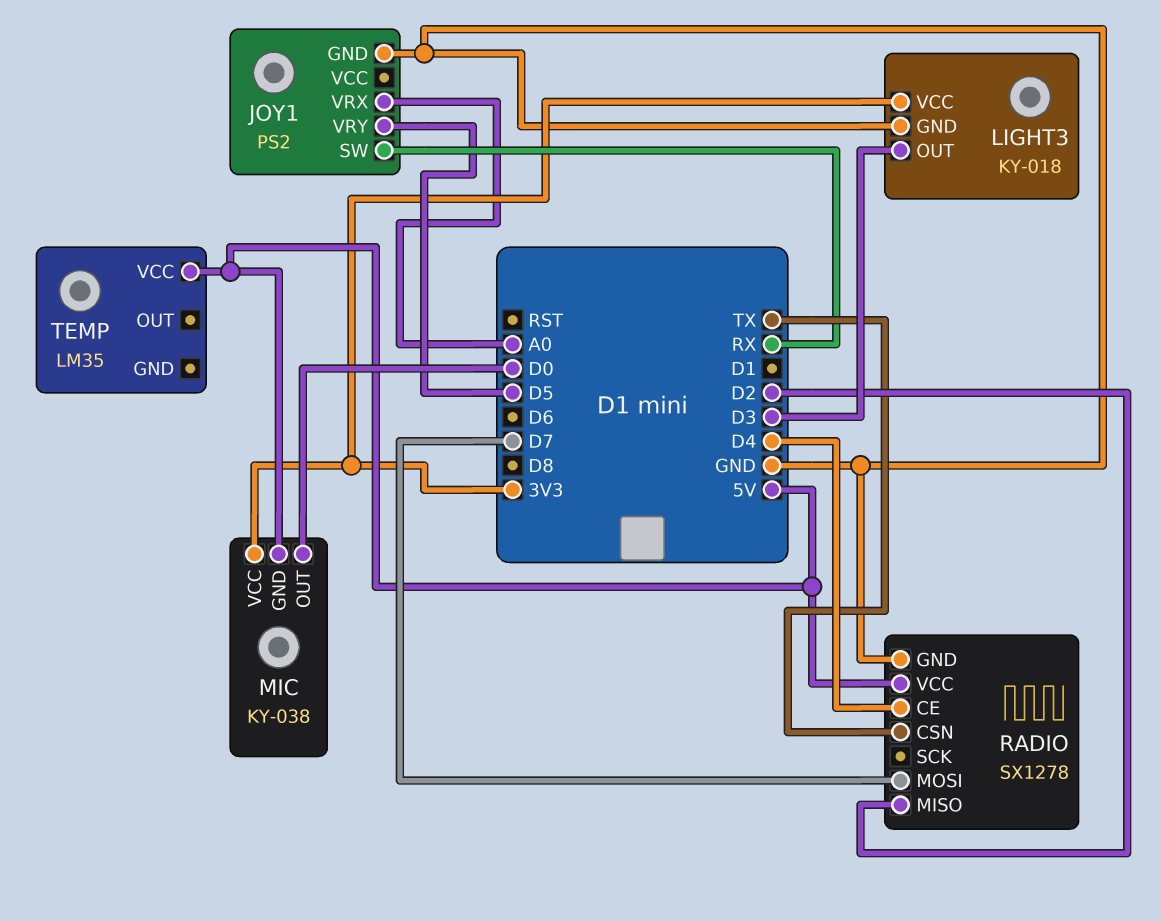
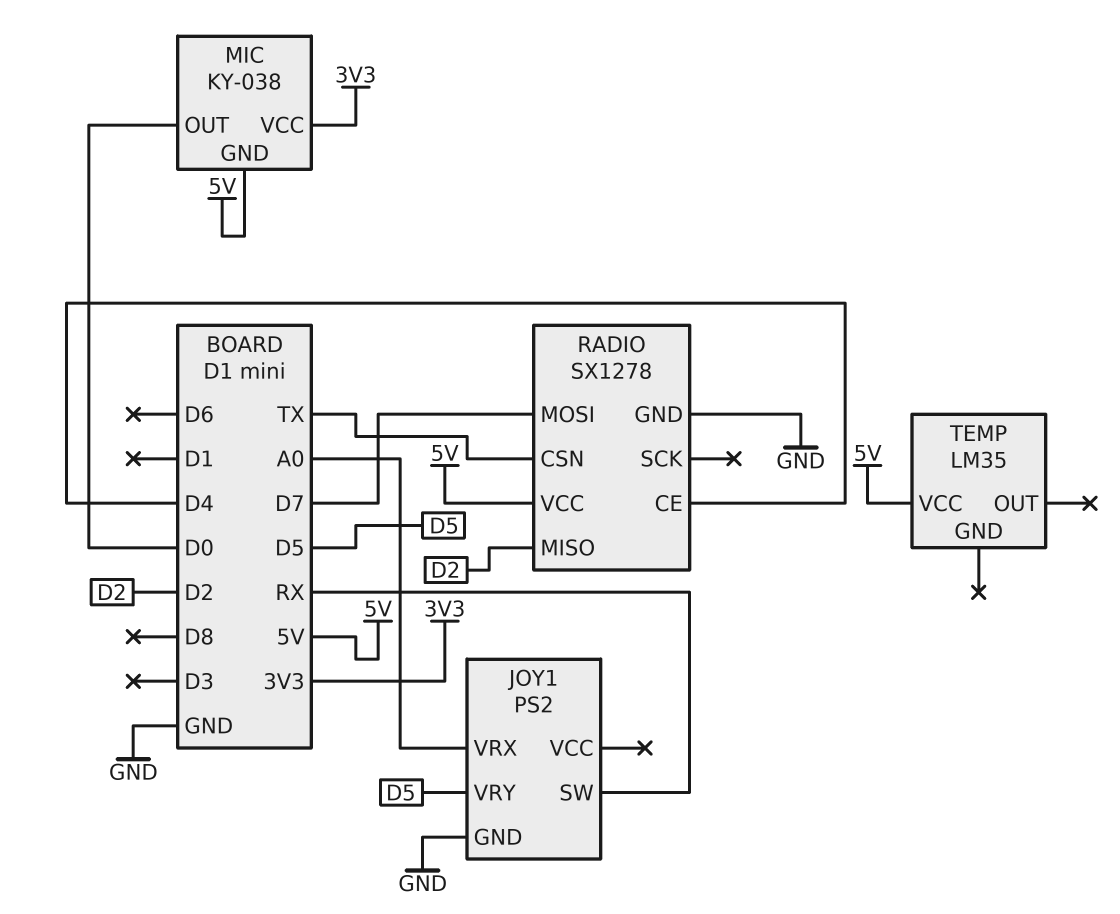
LIGHT3: KY-018 -> none
LIGHT3 pin GND: GND -> none
LIGHT3 pin OUT: D3 -> none
LIGHT3 pin VCC: 3V3 -> none

